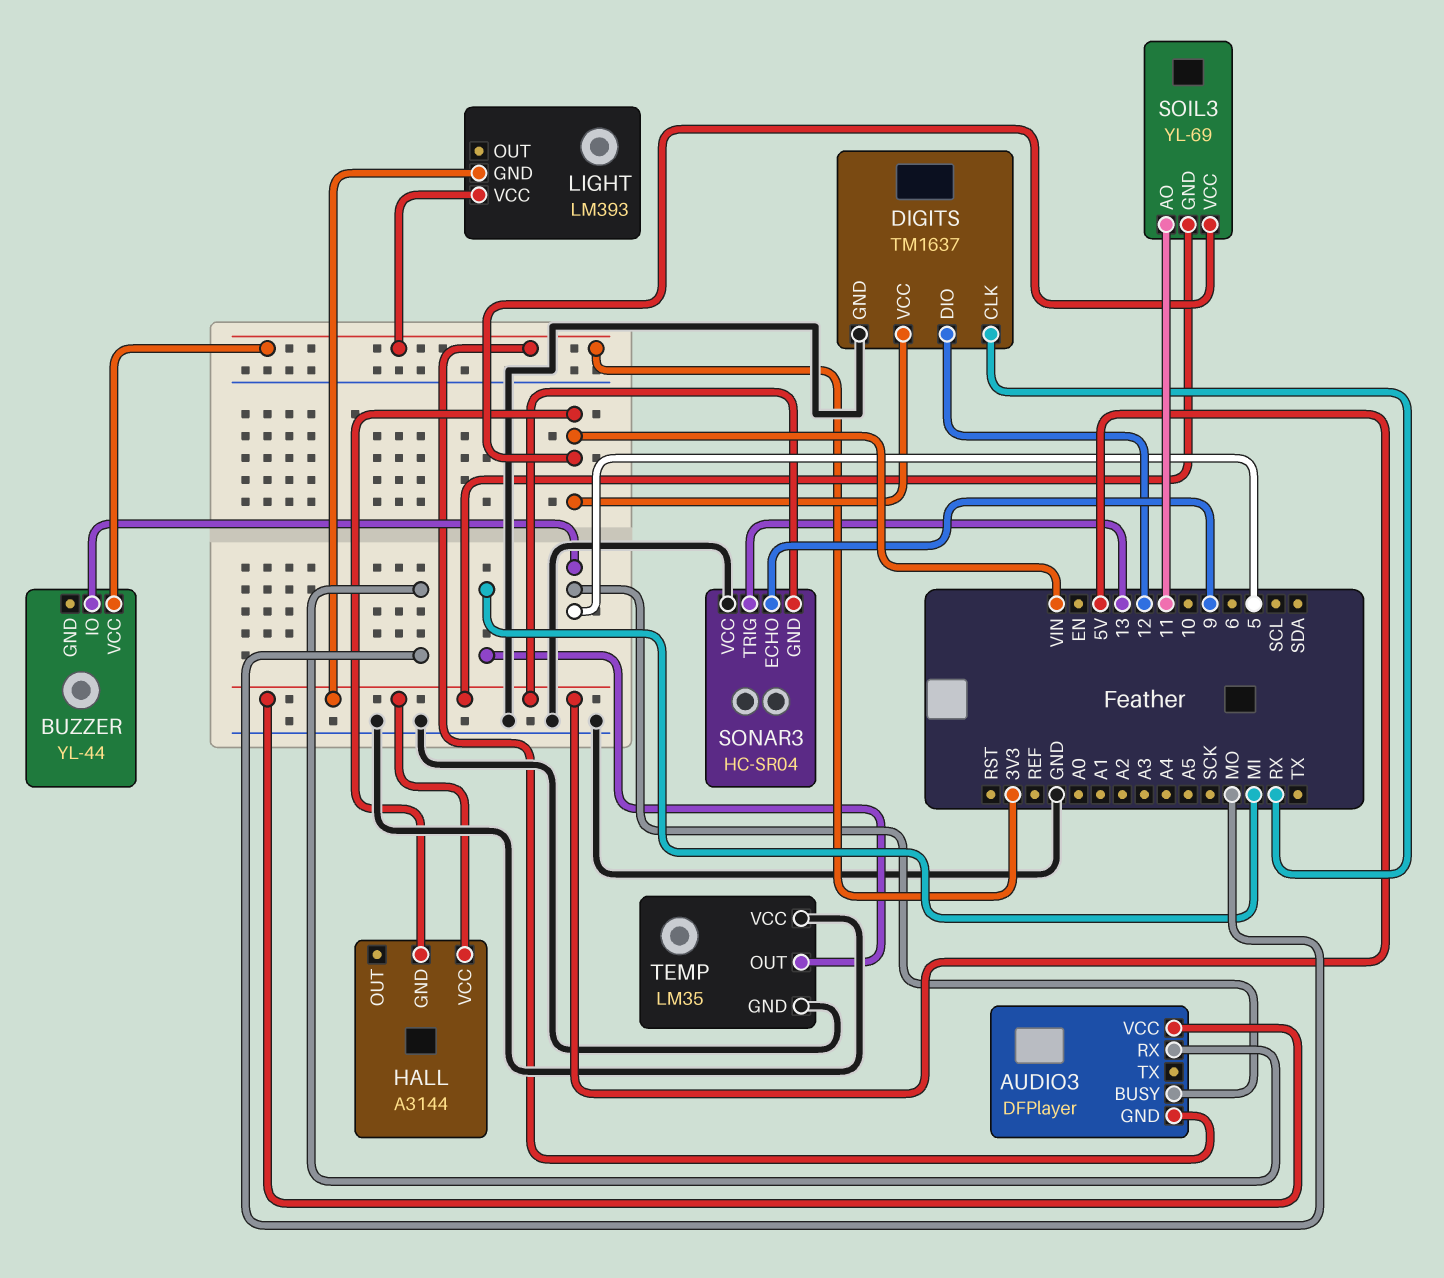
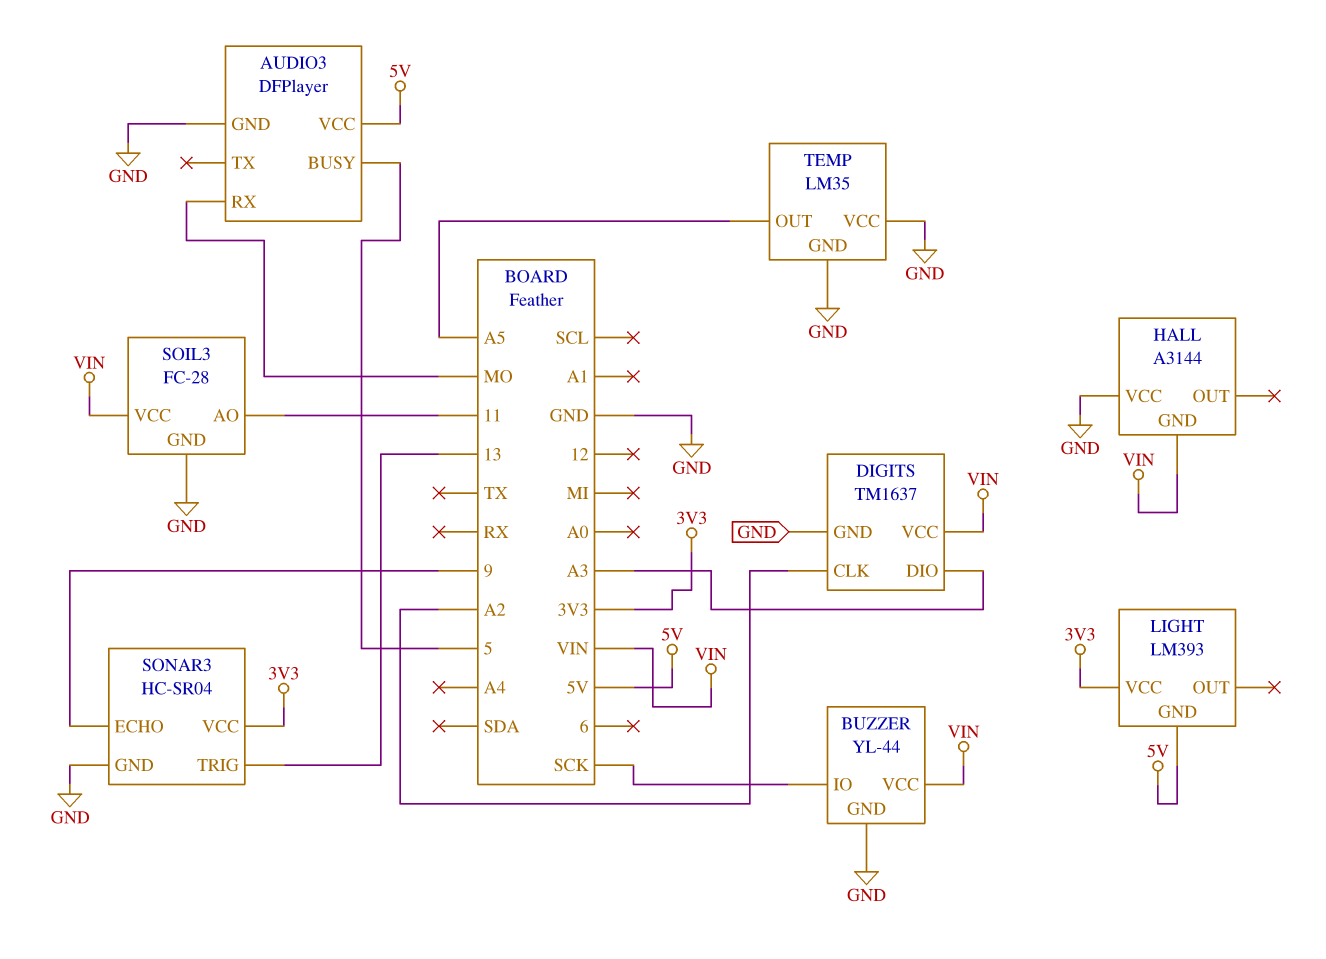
AUDIO3 pin GND: 3V3 -> GND
BUZZER pin GND: none -> GND
BUZZER pin IO: 5 -> SCK
BUZZER pin VCC: 3V3 -> VIN
DIGITS pin CLK: RX -> A2
DIGITS pin DIO: 12 -> A3
HALL pin VCC: 5V -> GND
SOIL3: YL-69 -> FC-28
SOIL3 pin GND: 5V -> GND
SONAR3 pin GND: 5V -> GND
SONAR3 pin VCC: GND -> 3V3
TEMP pin OUT: MI -> A5

